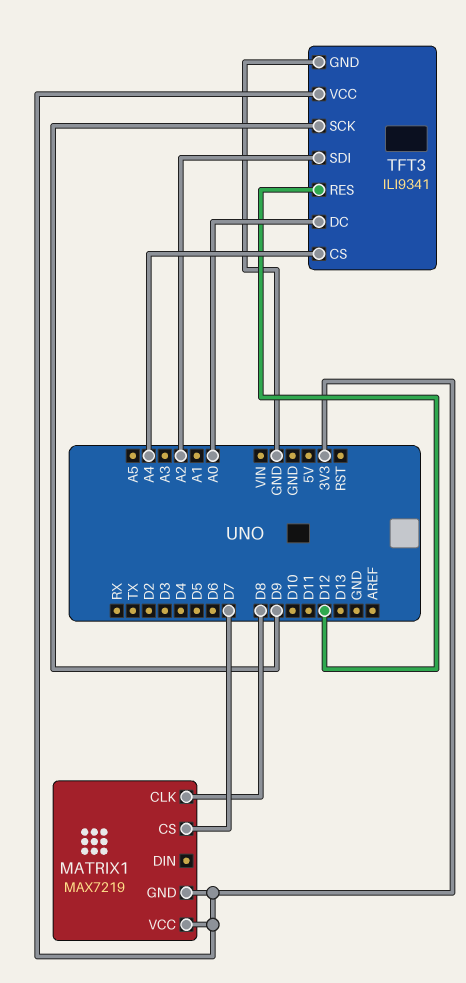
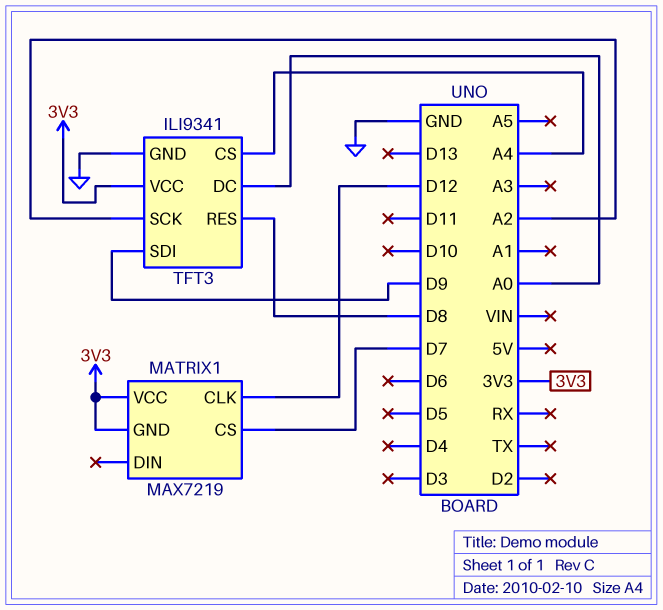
MATRIX1 pin CLK: D8 -> D12
TFT3 pin RES: D12 -> D8
TFT3 pin SCK: D9 -> A2
TFT3 pin SDI: A2 -> D9

